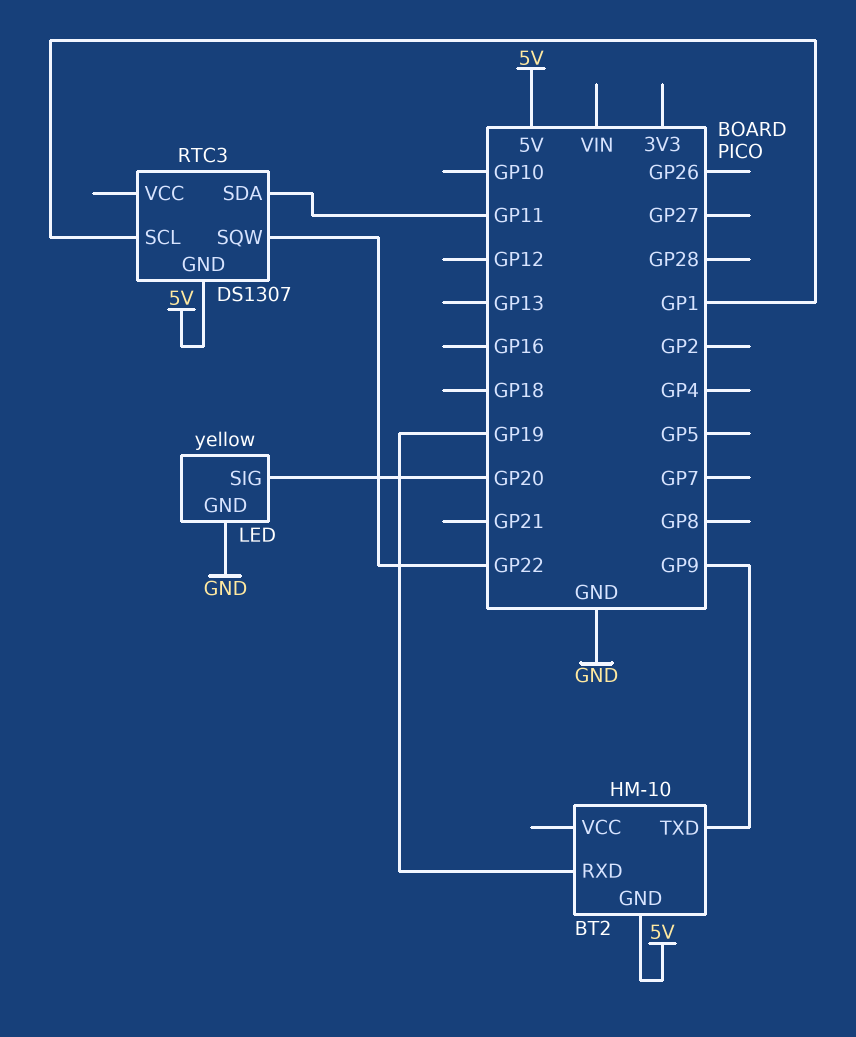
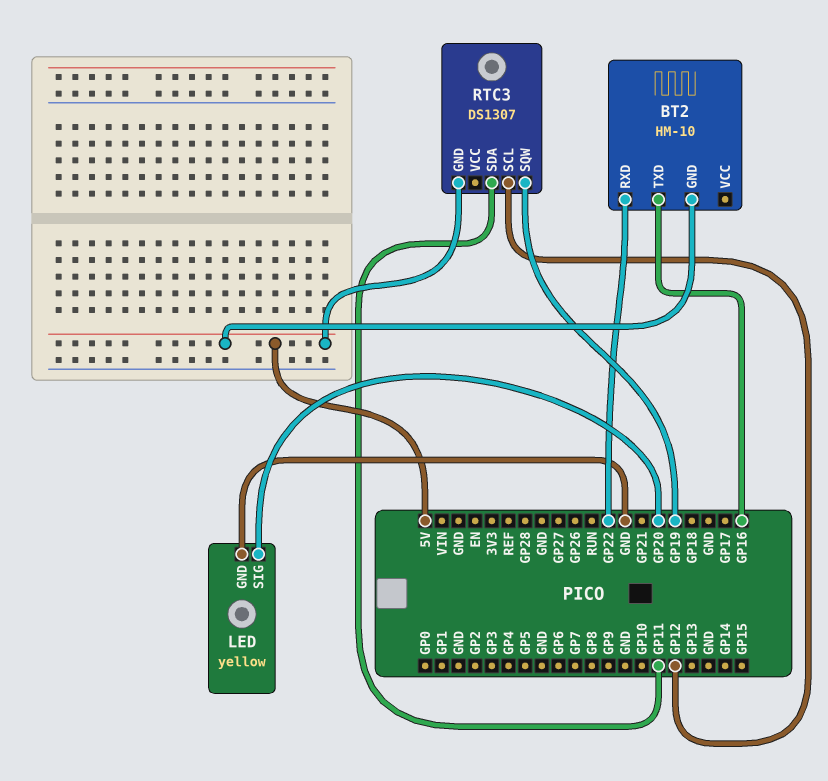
BT2 pin RXD: GP19 -> GP22
BT2 pin TXD: GP9 -> GP16
RTC3 pin SCL: GP1 -> GP12
RTC3 pin SQW: GP22 -> GP19

